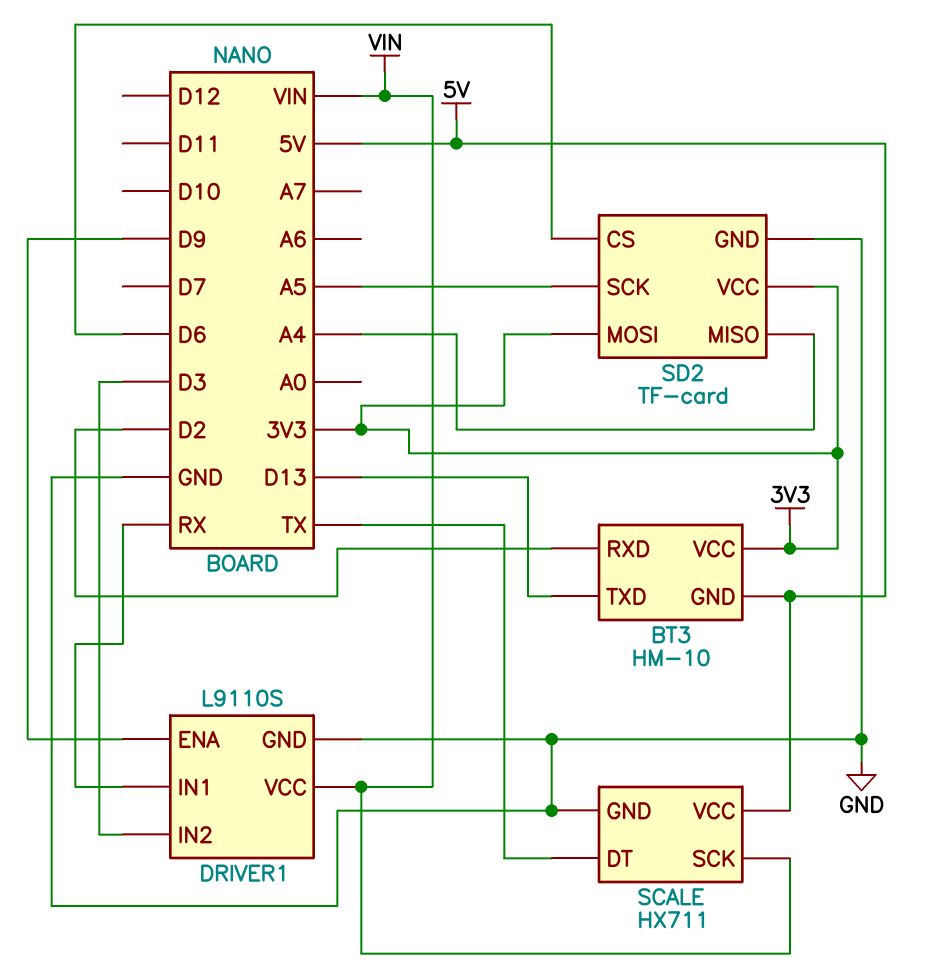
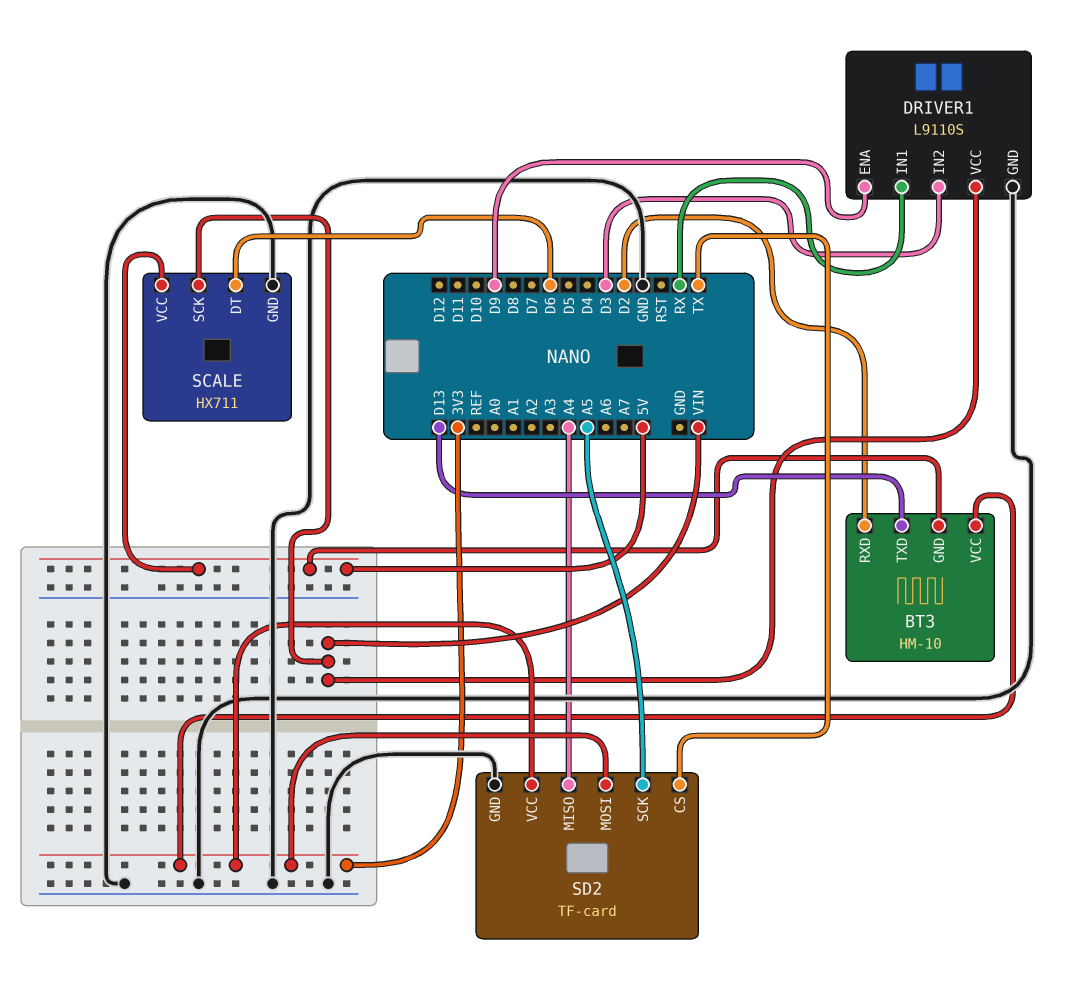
SCALE pin DT: TX -> D6
SD2 pin CS: D6 -> TX

